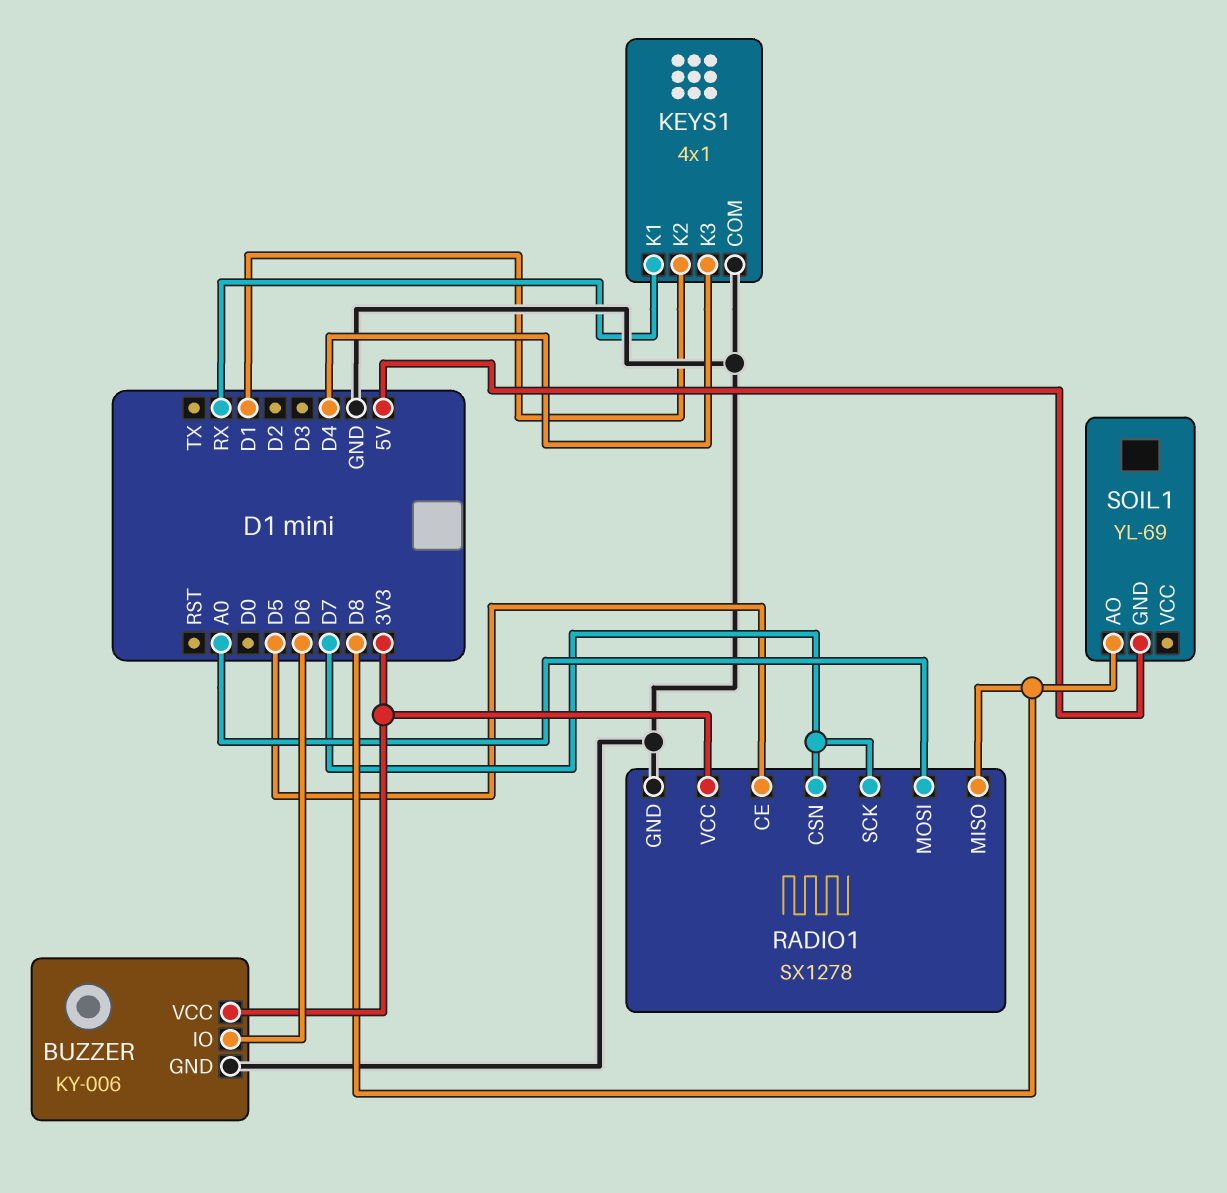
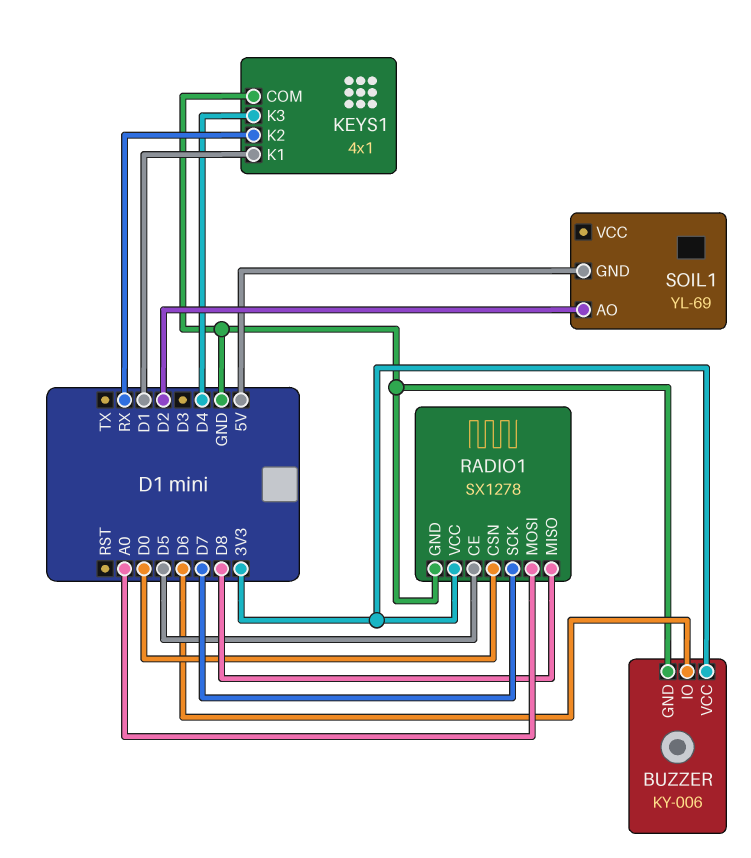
KEYS1 pin K1: RX -> D1
KEYS1 pin K2: D1 -> RX
RADIO1 pin CSN: D7 -> D0
SOIL1 pin AO: D8 -> D2

